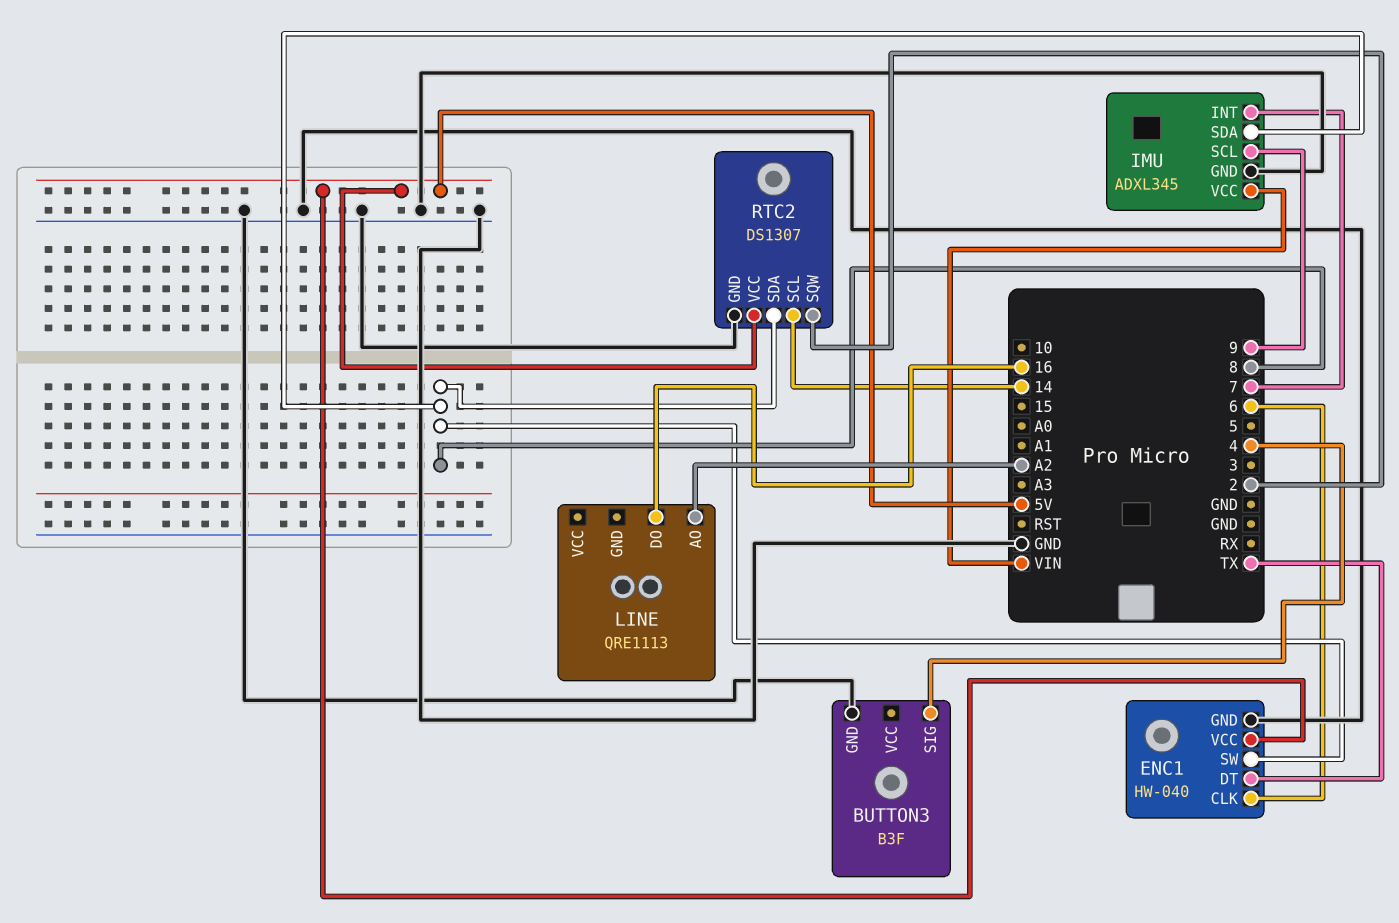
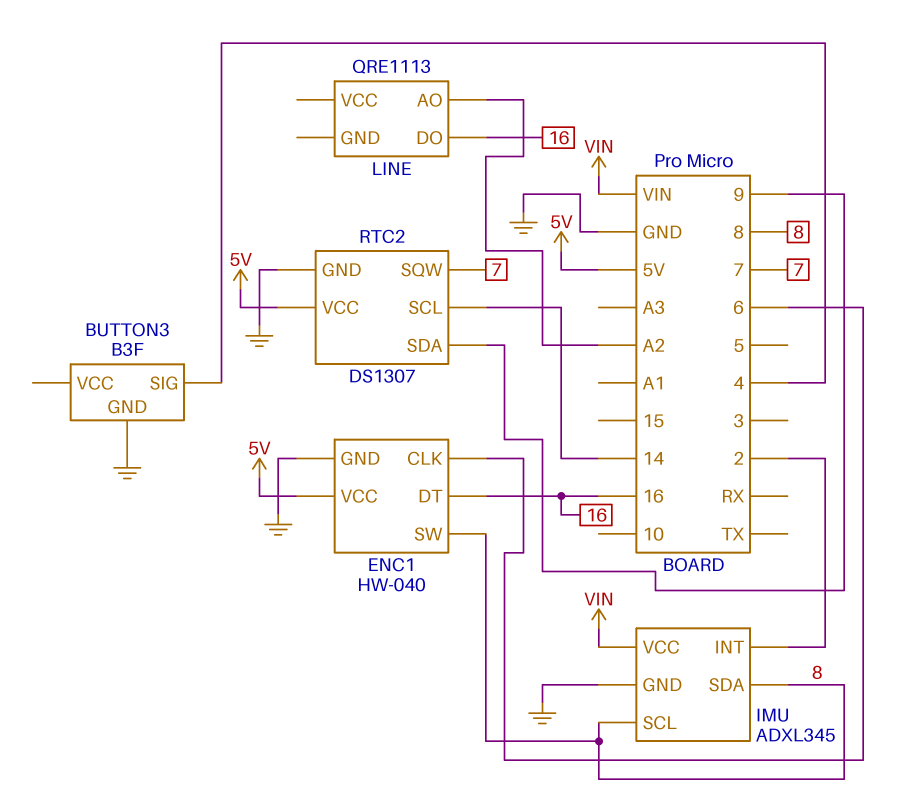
ENC1 pin DT: TX -> 16
IMU pin INT: 7 -> 2
IMU pin SCL: 9 -> 8
RTC2 pin SDA: 8 -> 9
RTC2 pin SQW: 2 -> 7

